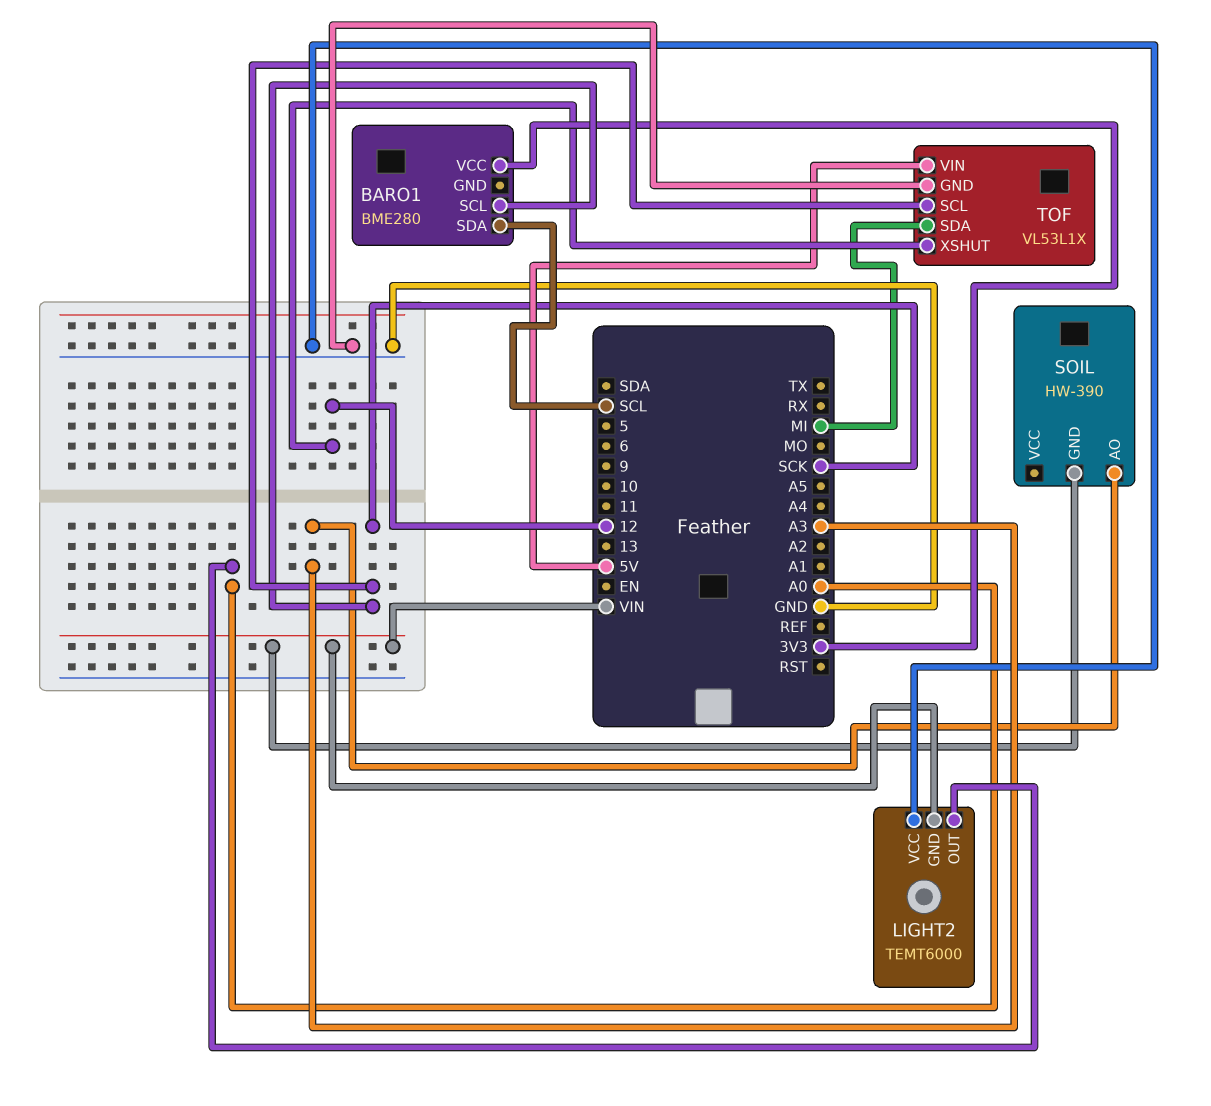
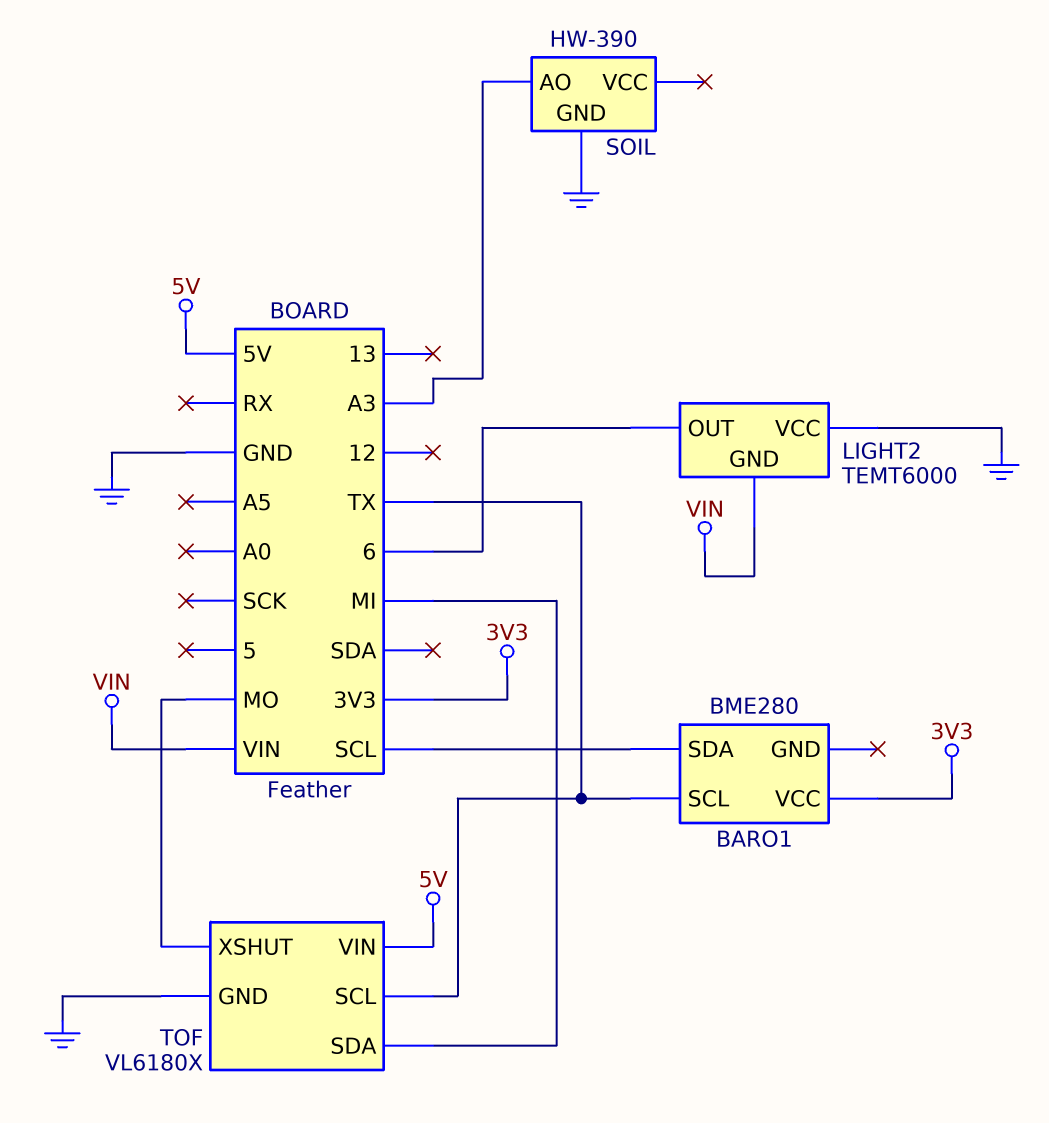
BARO1 pin SCL: SCK -> TX
LIGHT2 pin OUT: A0 -> 6
SOIL pin GND: VIN -> GND
TOF: VL53L1X -> VL6180X
TOF pin SCL: SCK -> TX
TOF pin XSHUT: 12 -> MO

